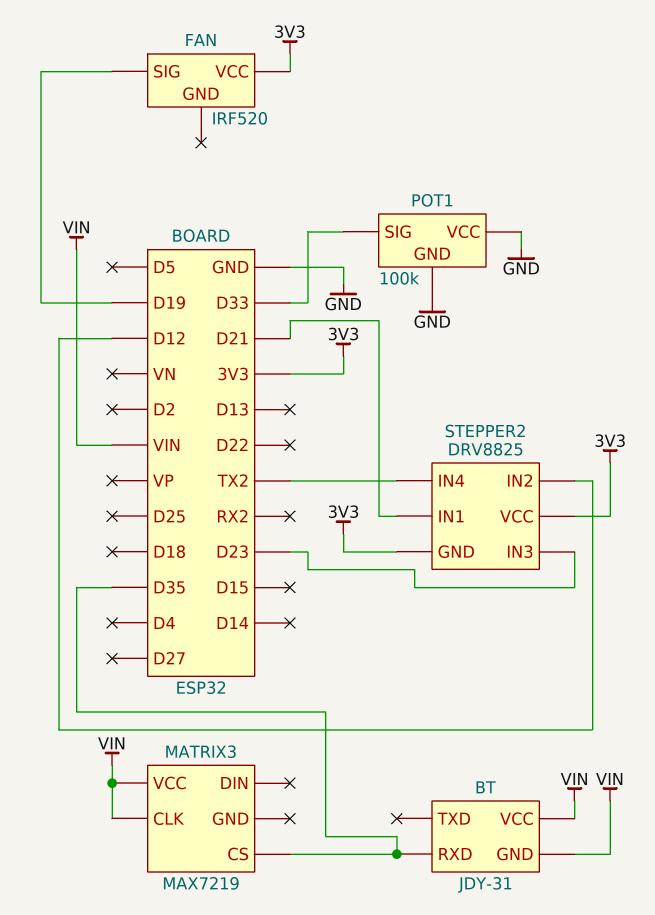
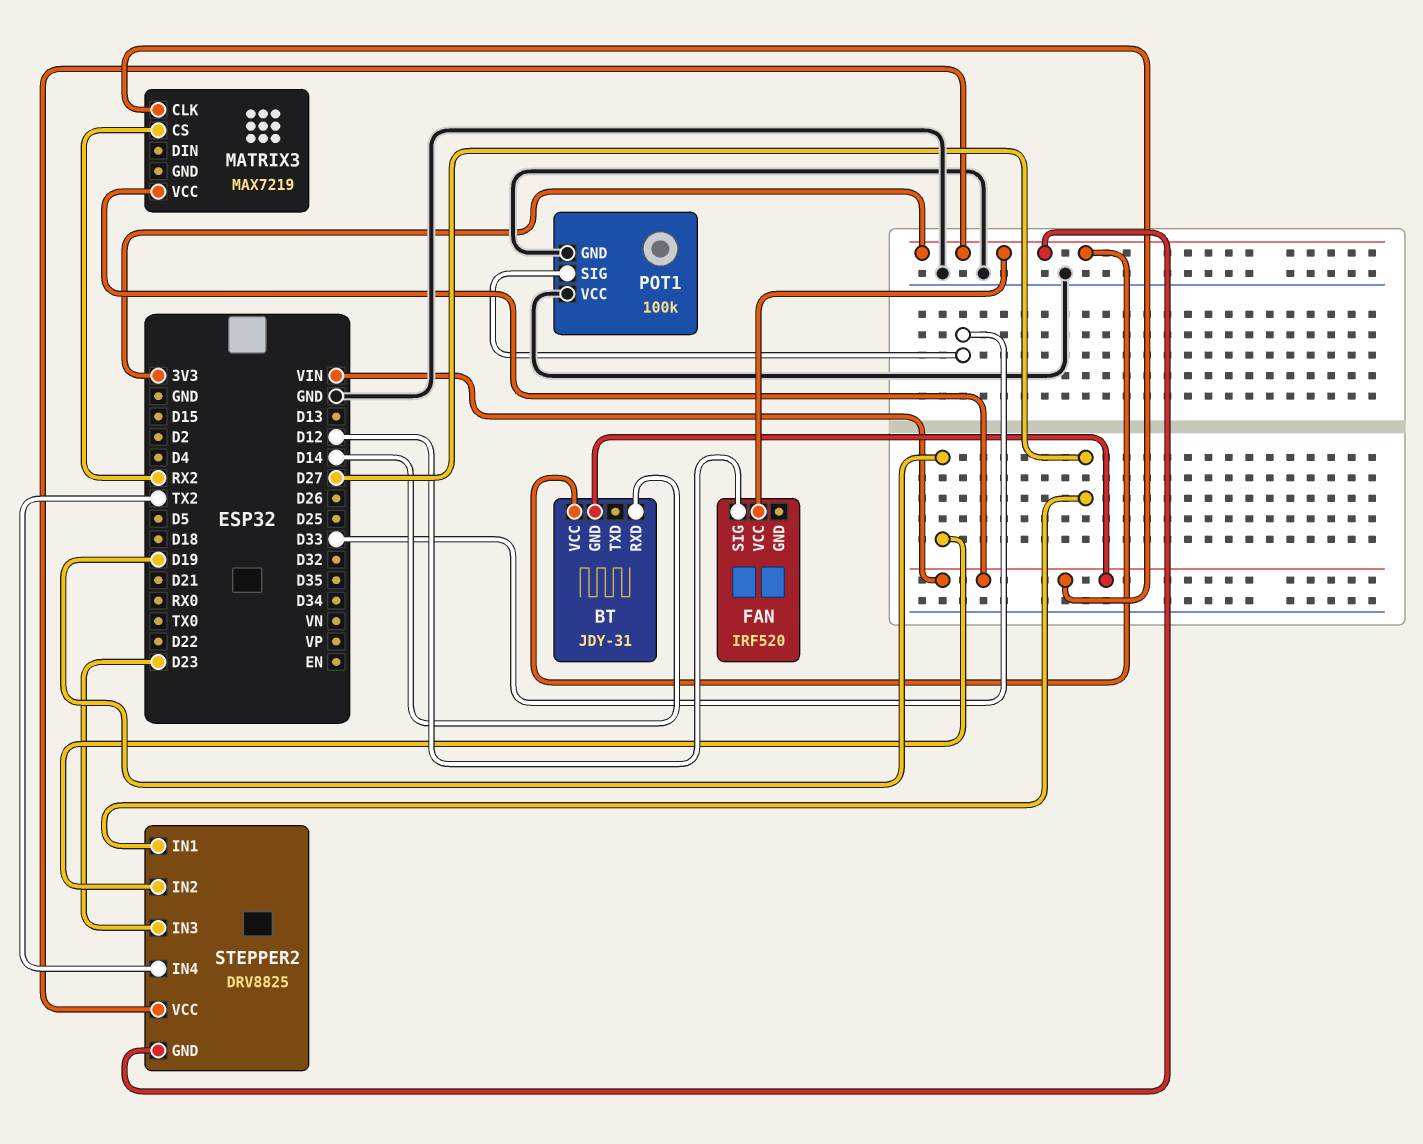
BT pin RXD: D35 -> D14
BT pin VCC: VIN -> 3V3
FAN pin SIG: D19 -> D12
MATRIX3 pin CS: D35 -> RX2
STEPPER2 pin IN1: D21 -> D27
STEPPER2 pin IN2: D12 -> D19

